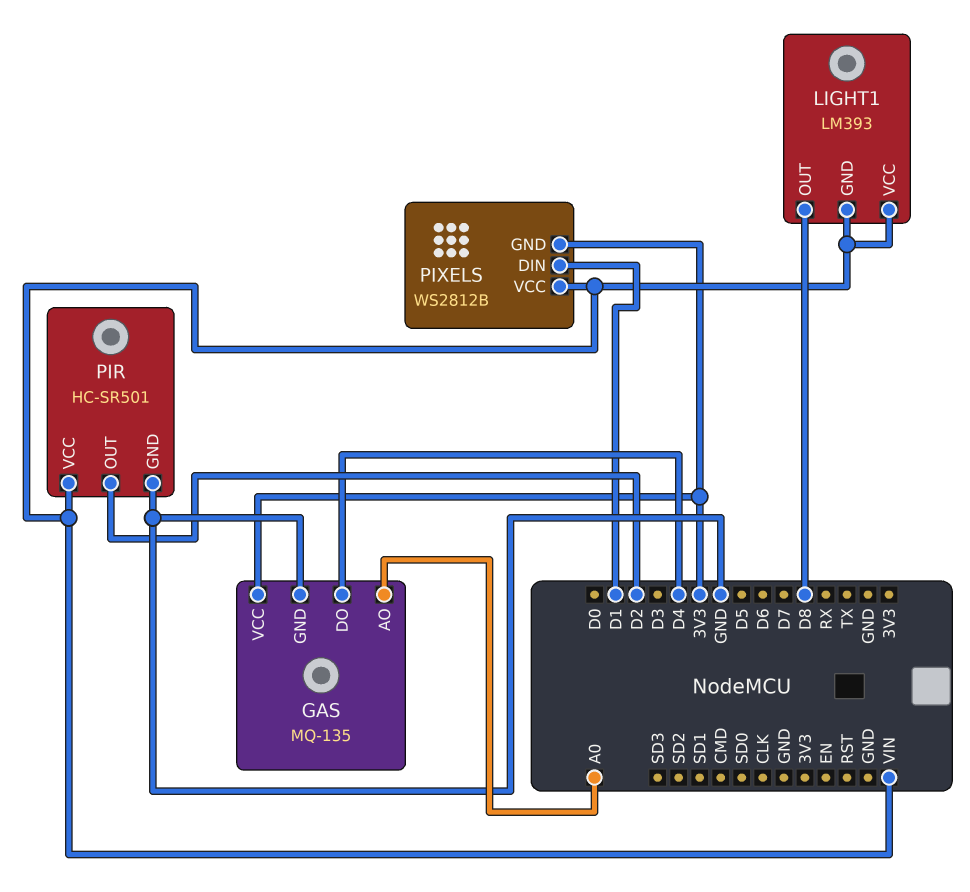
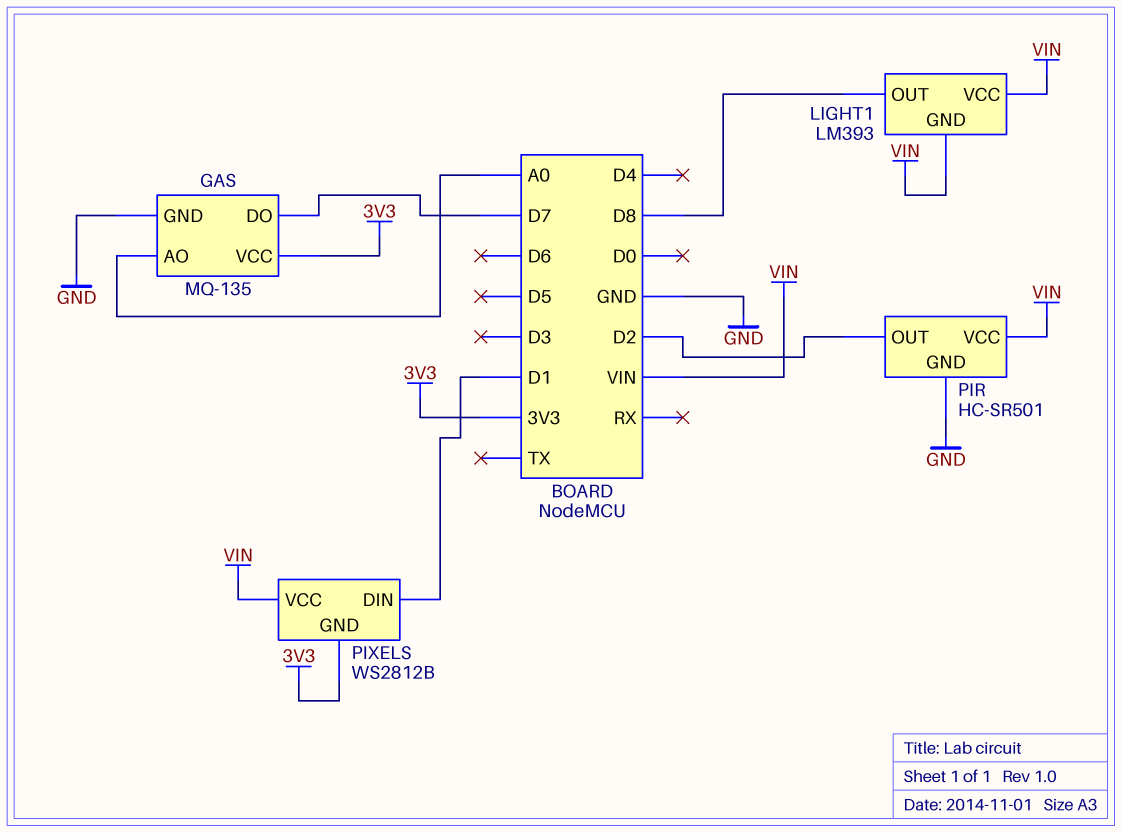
GAS pin DO: D4 -> D7

